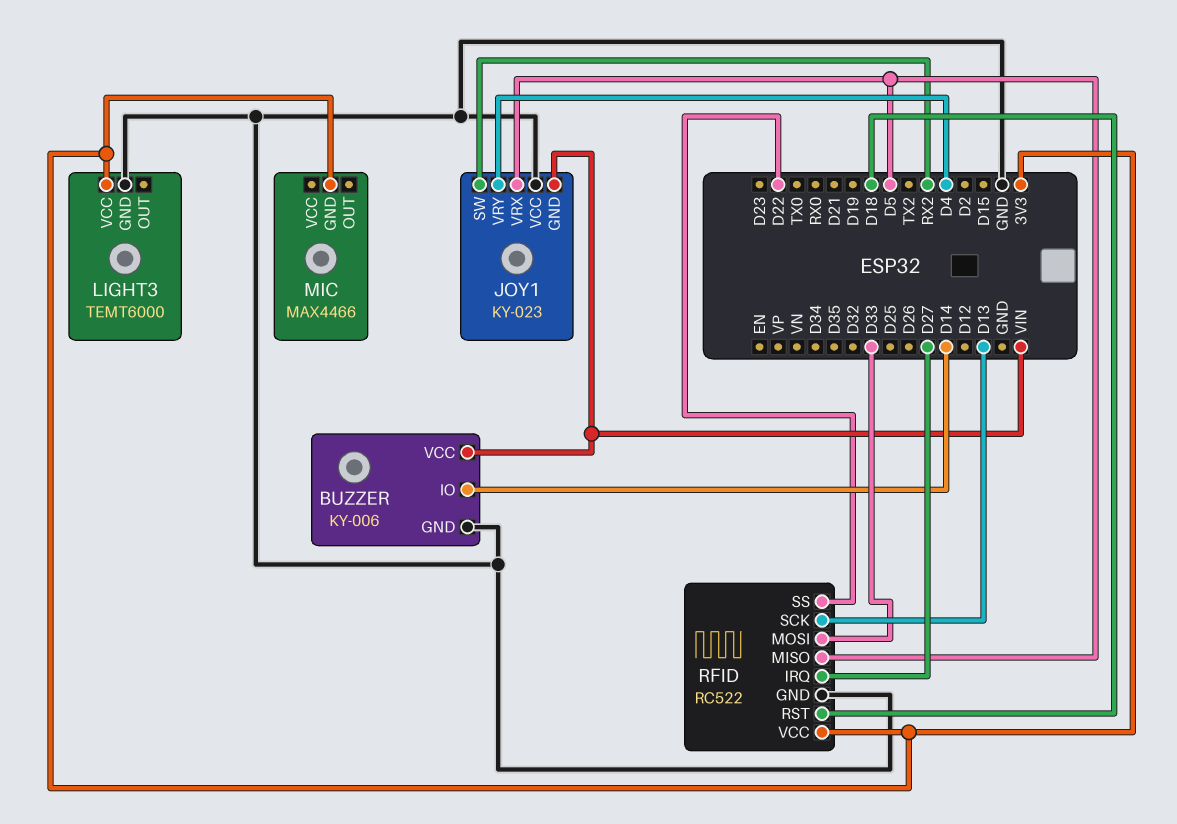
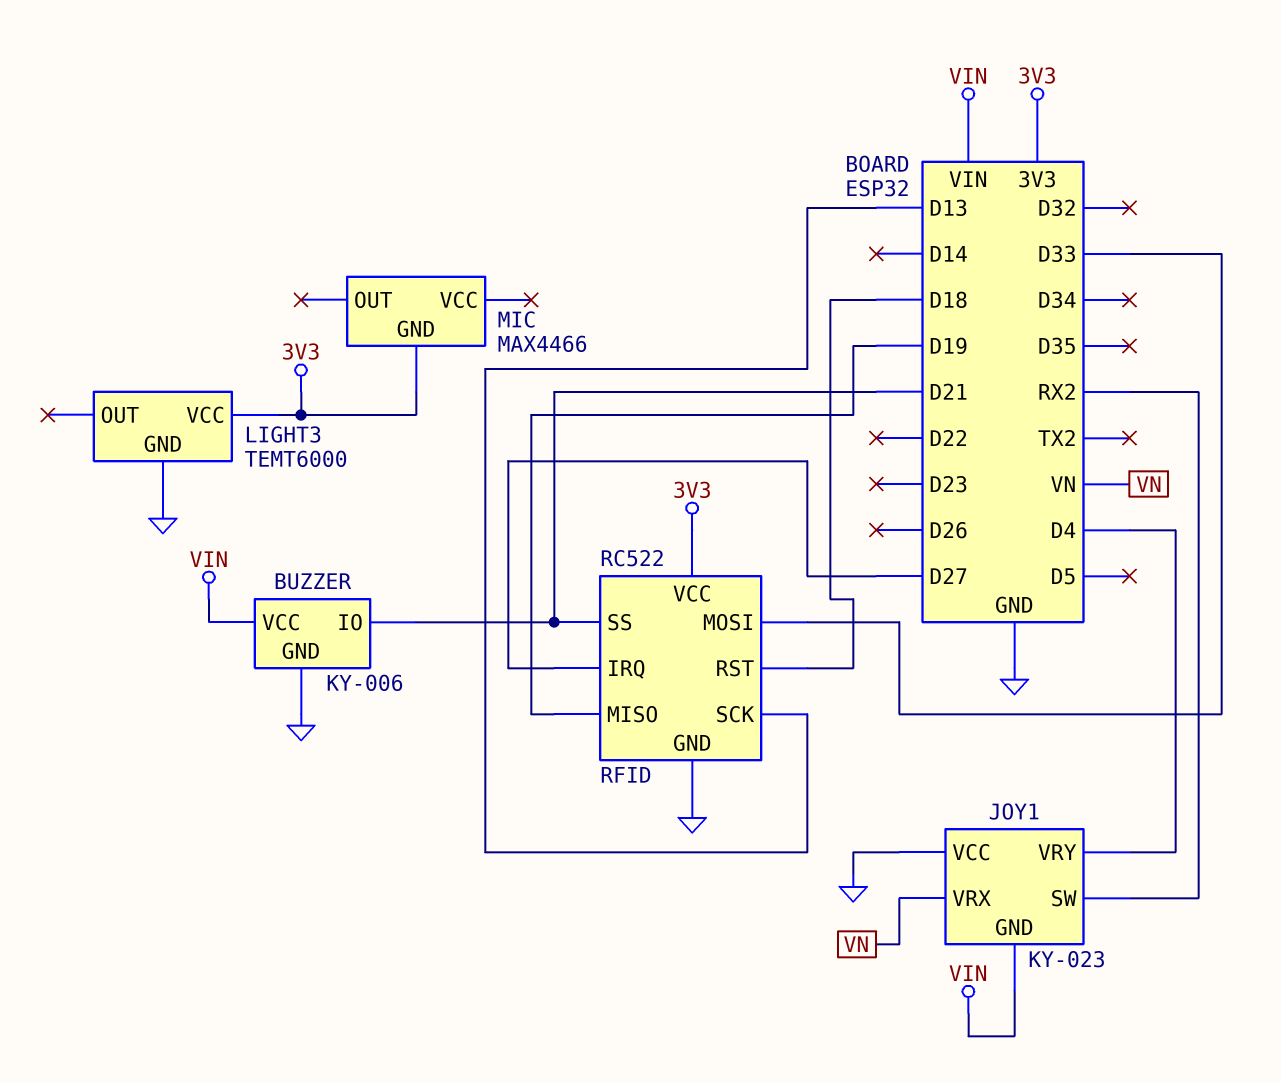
BUZZER pin IO: D14 -> D21
JOY1 pin VRX: D5 -> VN
RFID pin MISO: D5 -> D19
RFID pin SS: D22 -> D21

